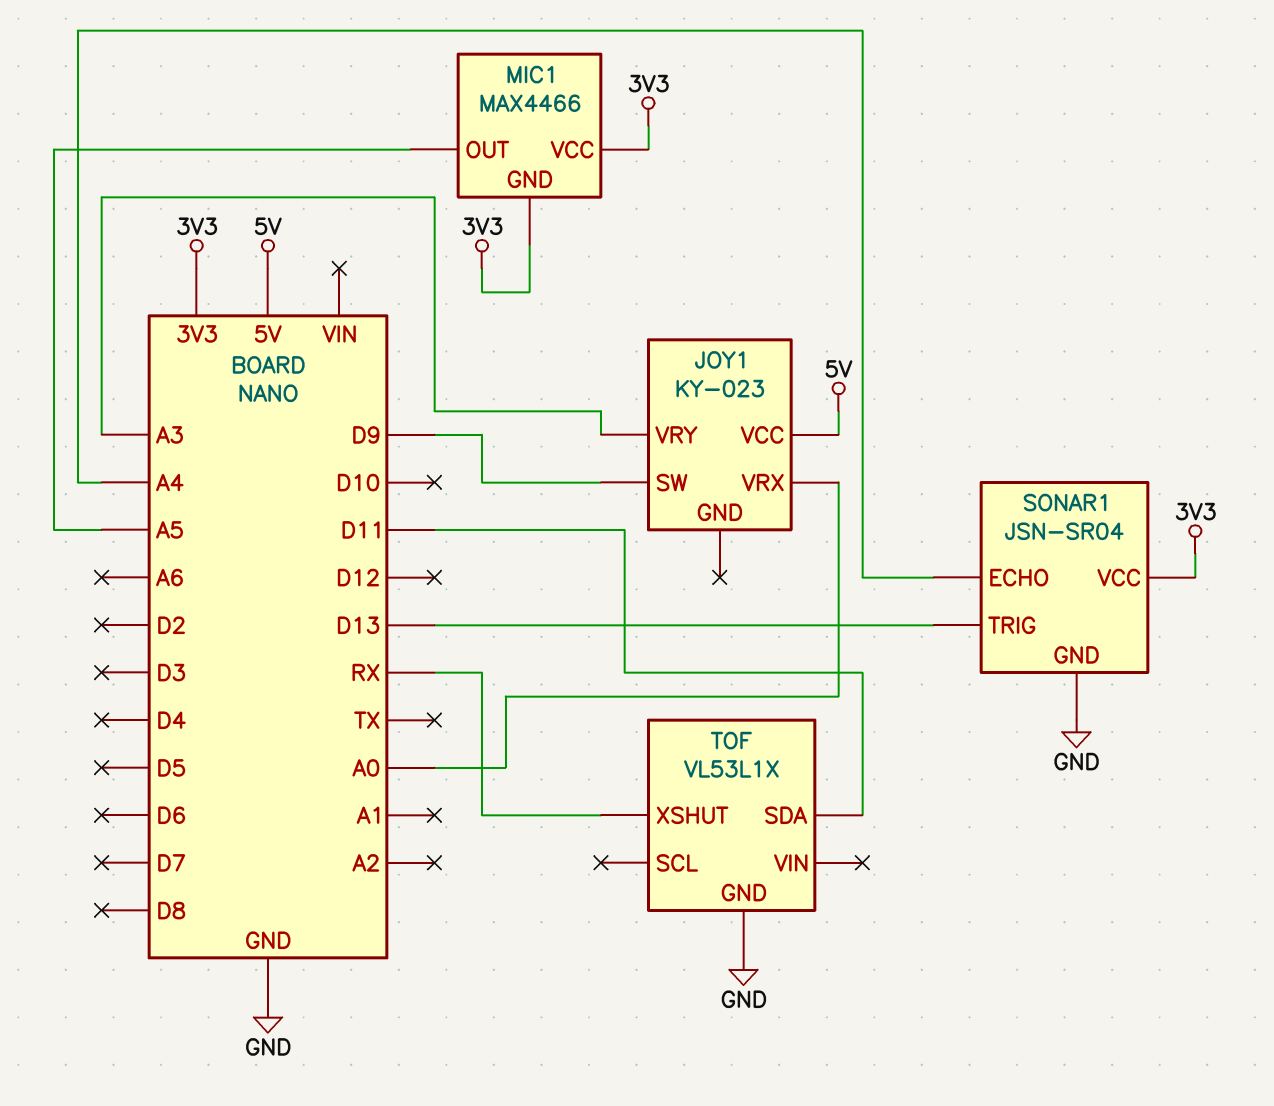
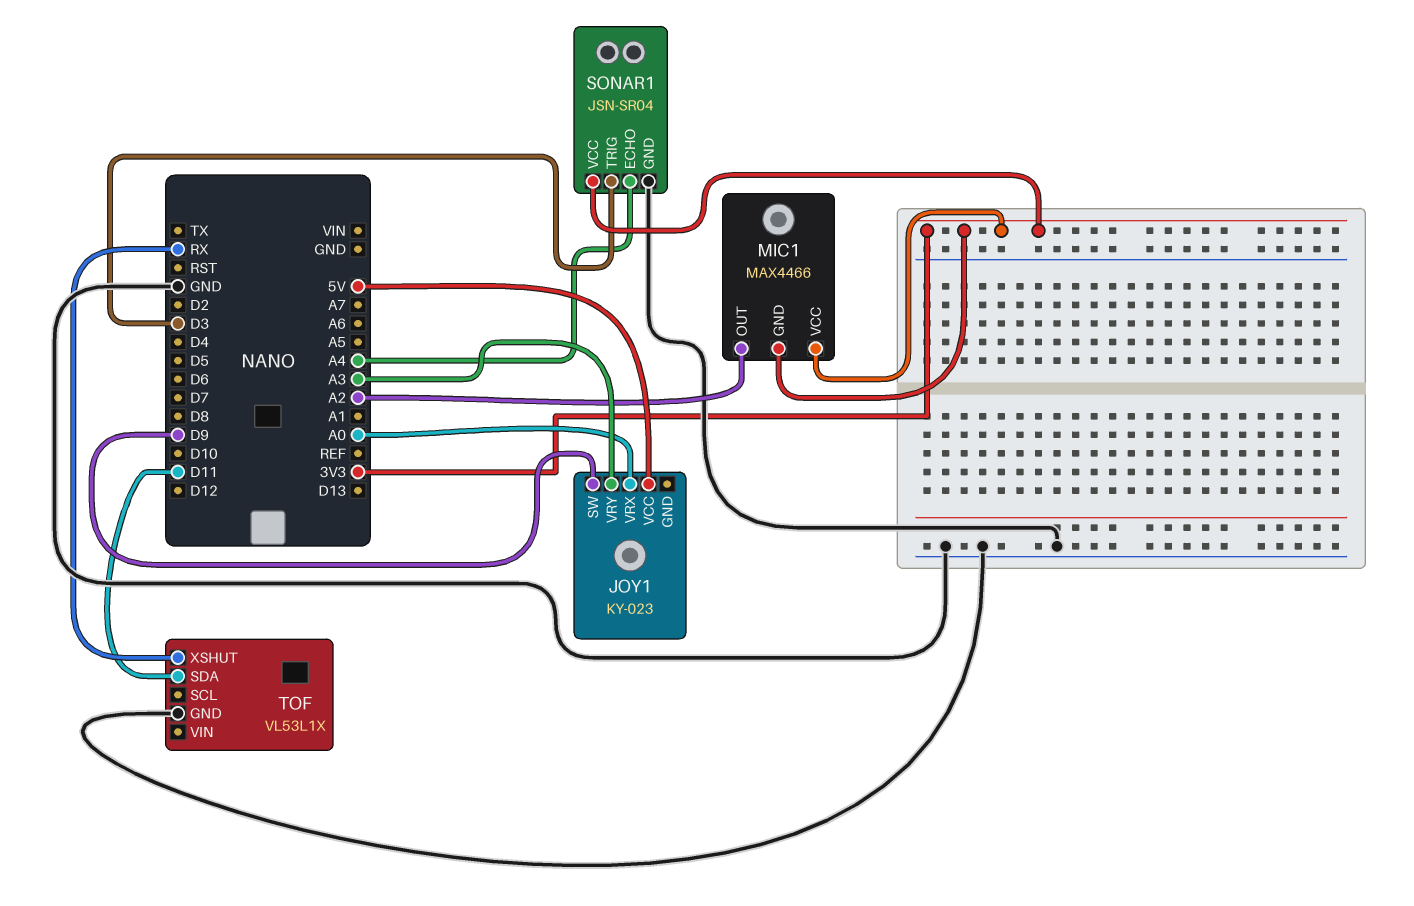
MIC1 pin OUT: A5 -> A2
SONAR1 pin TRIG: D13 -> D3

